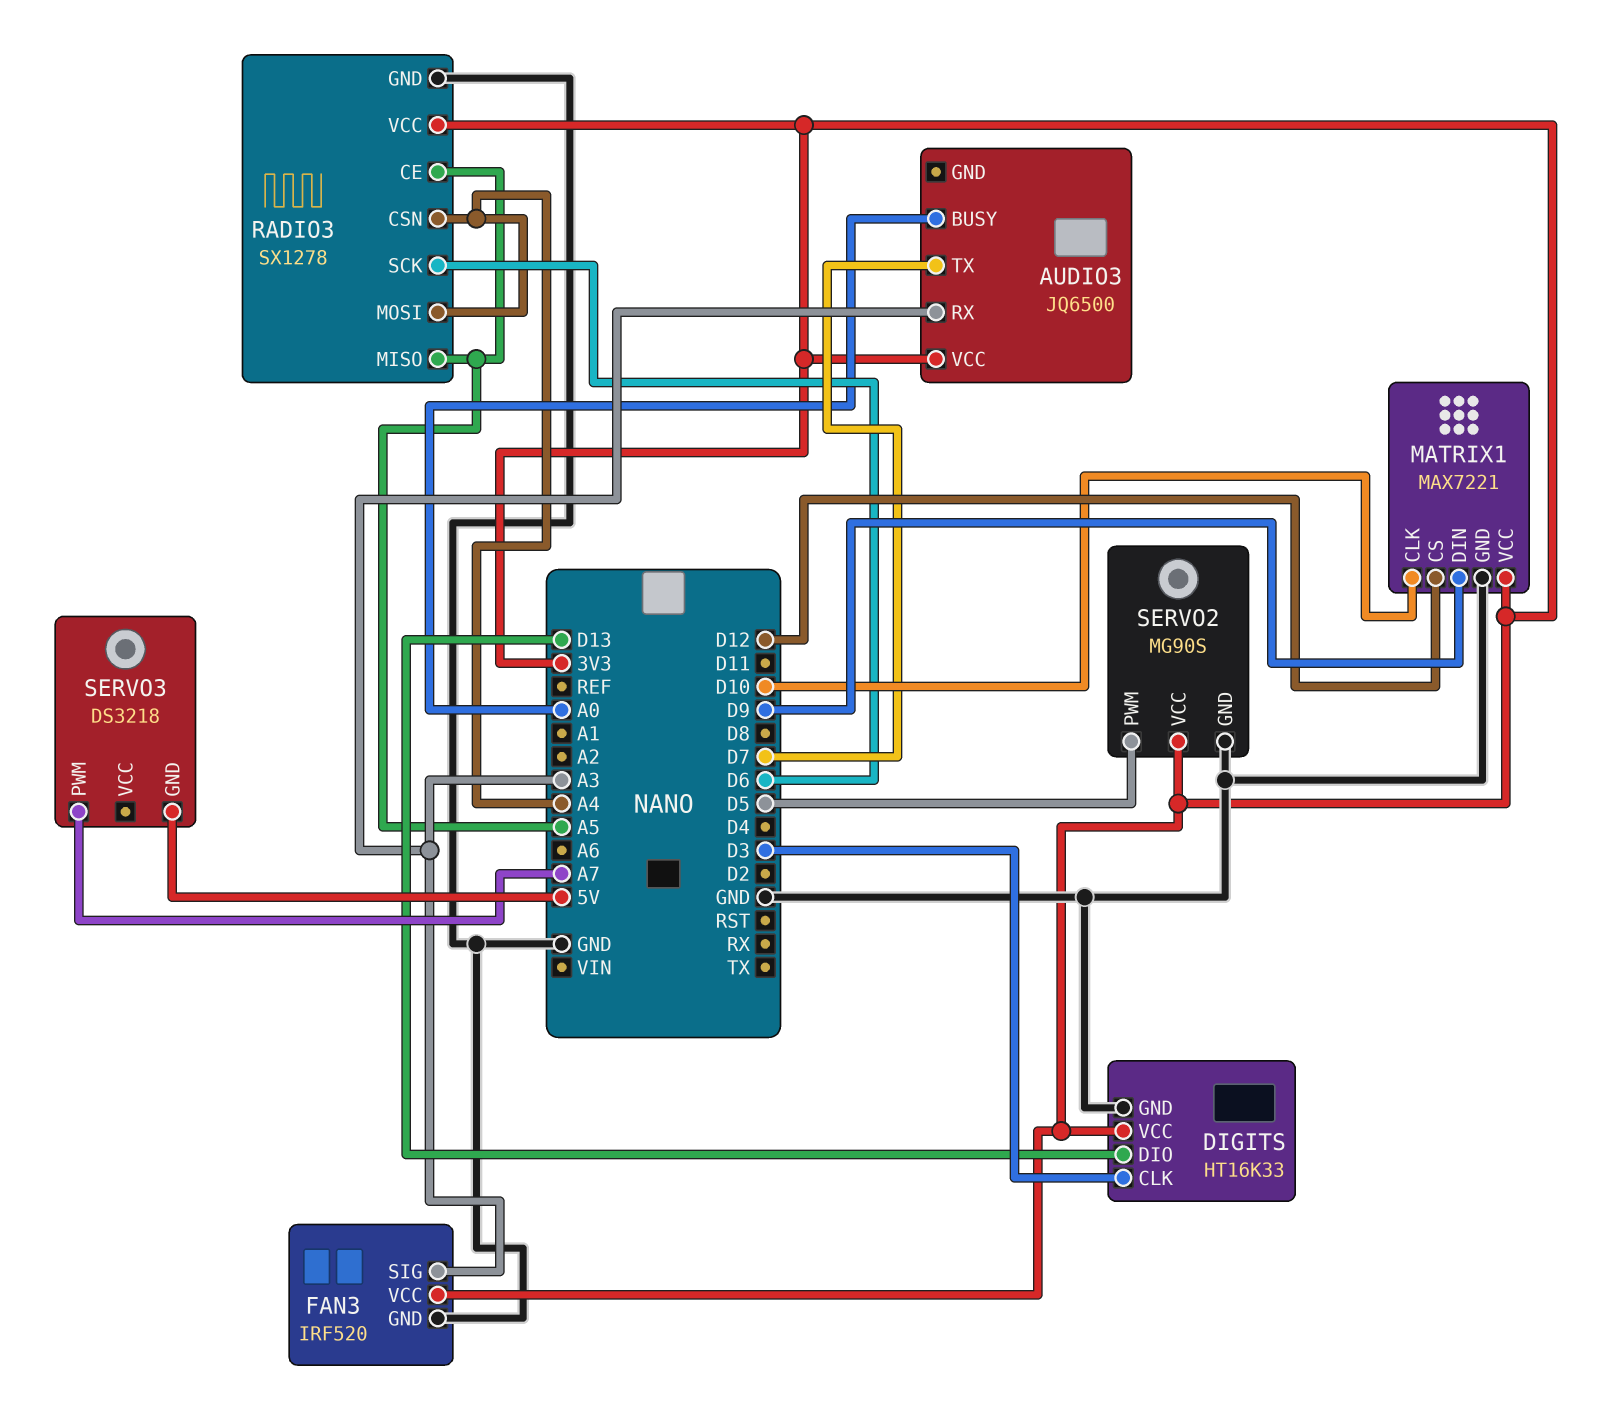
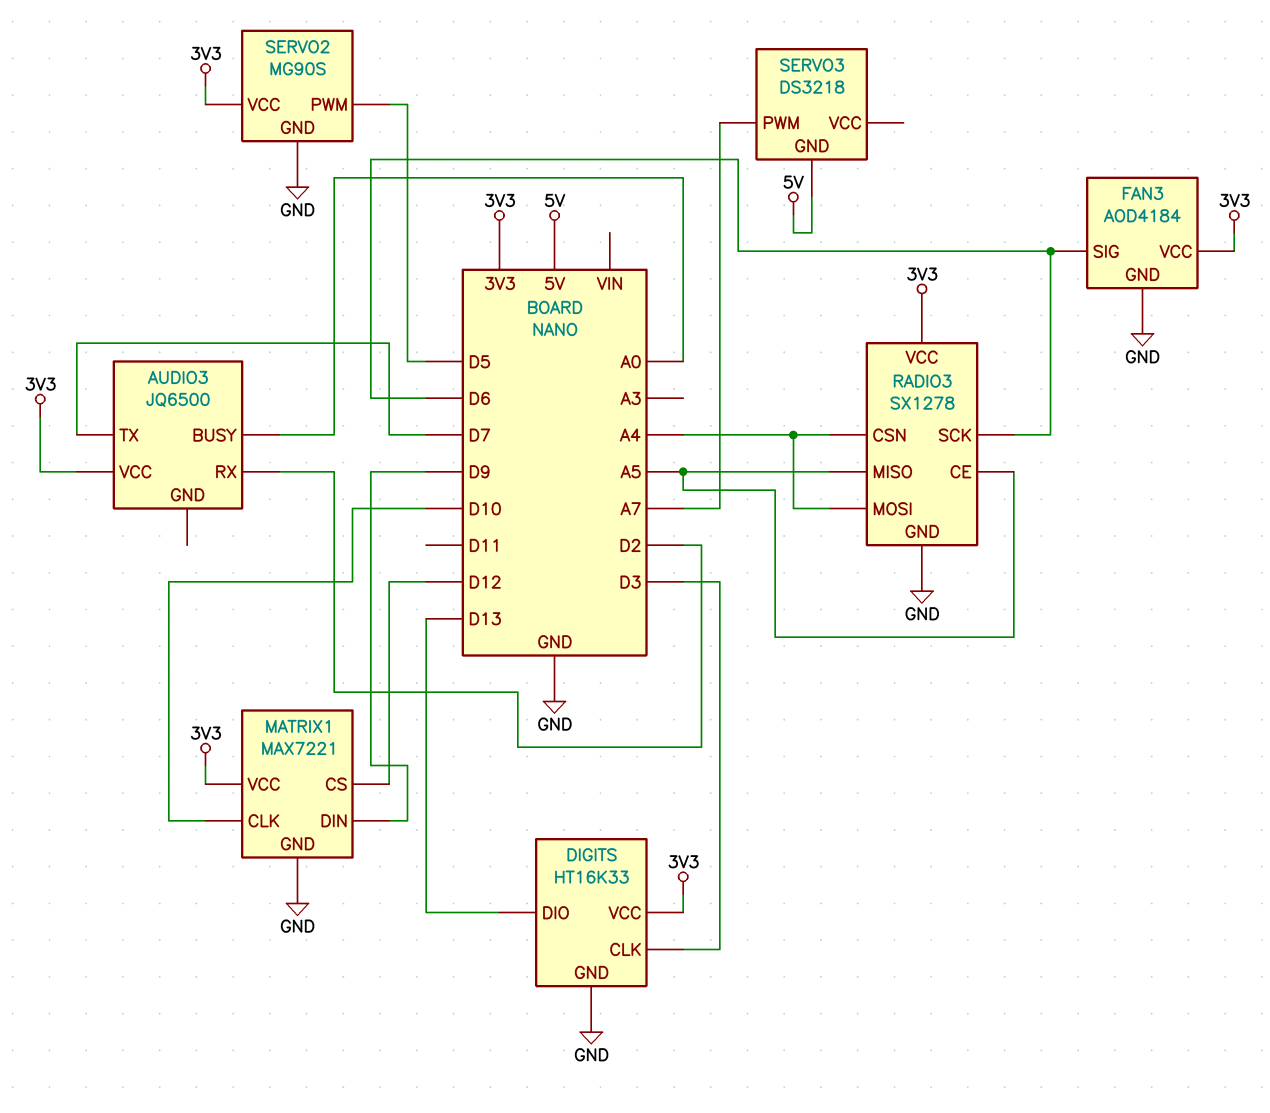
AUDIO3 pin RX: A3 -> D2
FAN3: IRF520 -> AOD4184
FAN3 pin SIG: A3 -> D6

